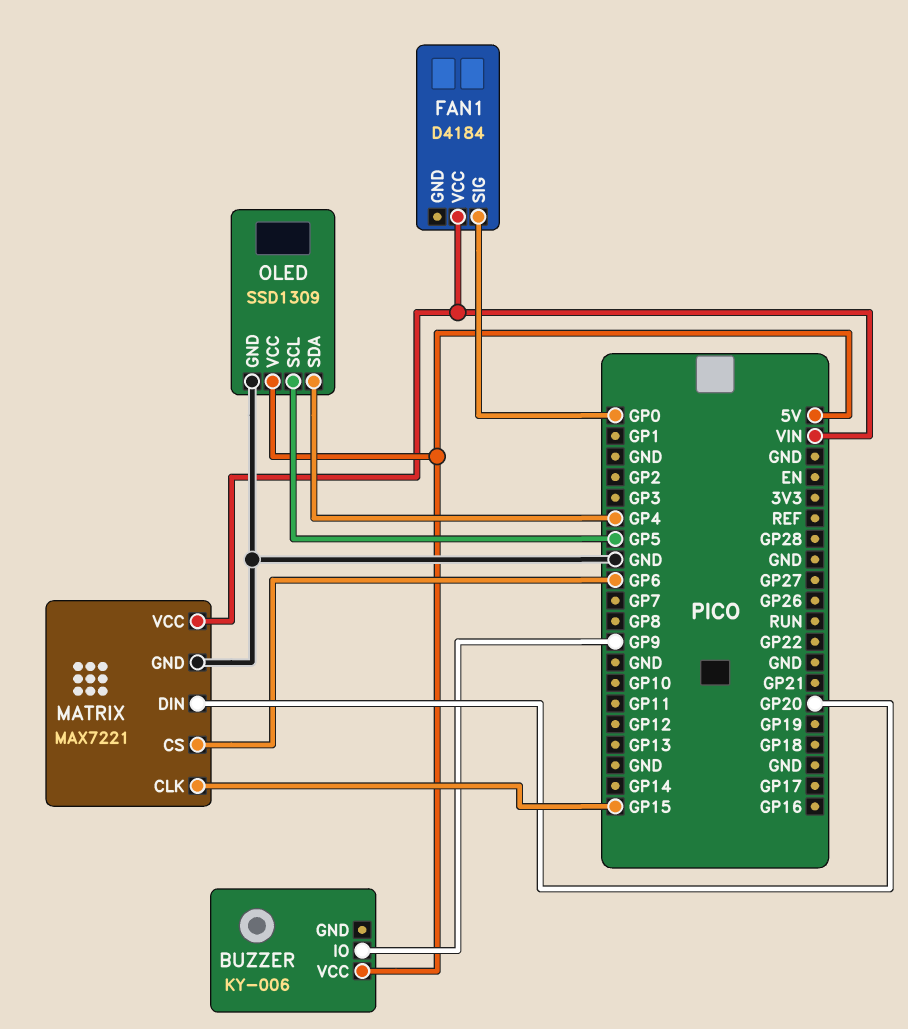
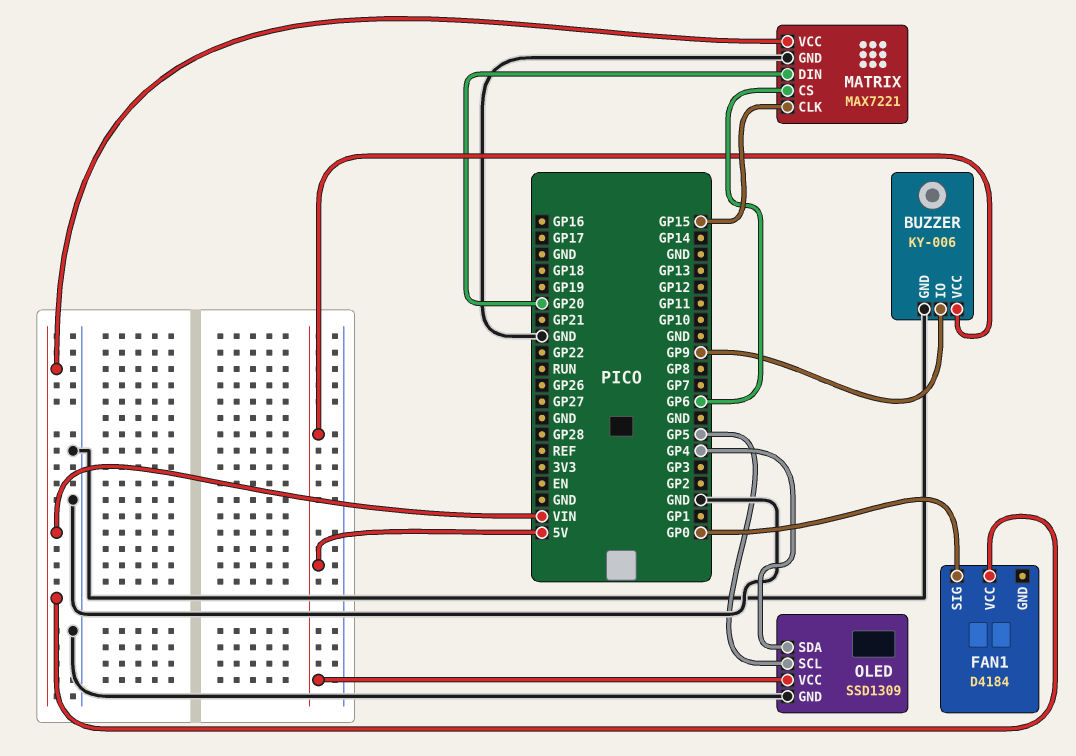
BUZZER pin GND: none -> GND

